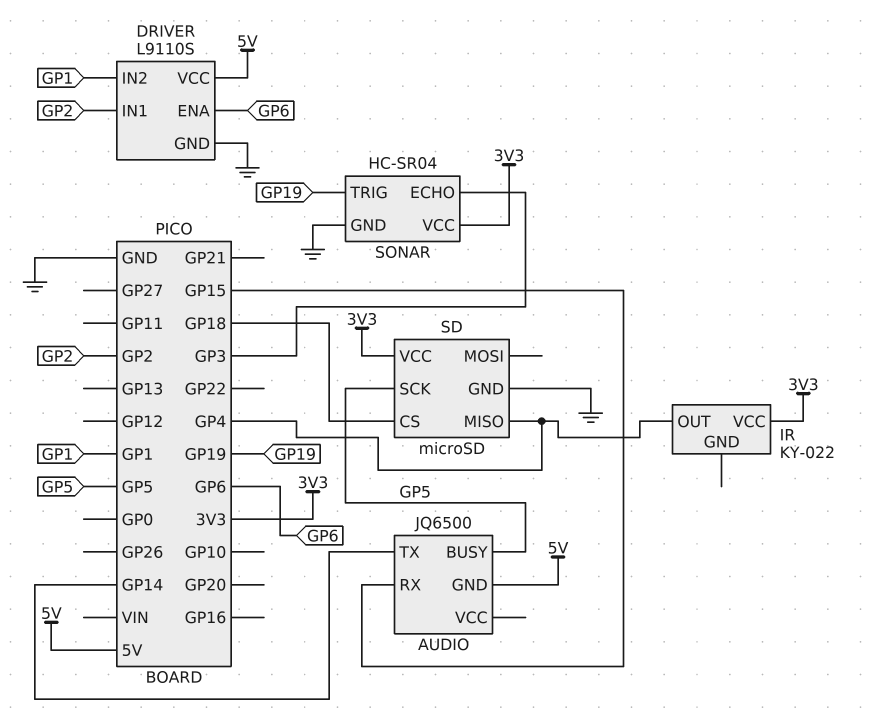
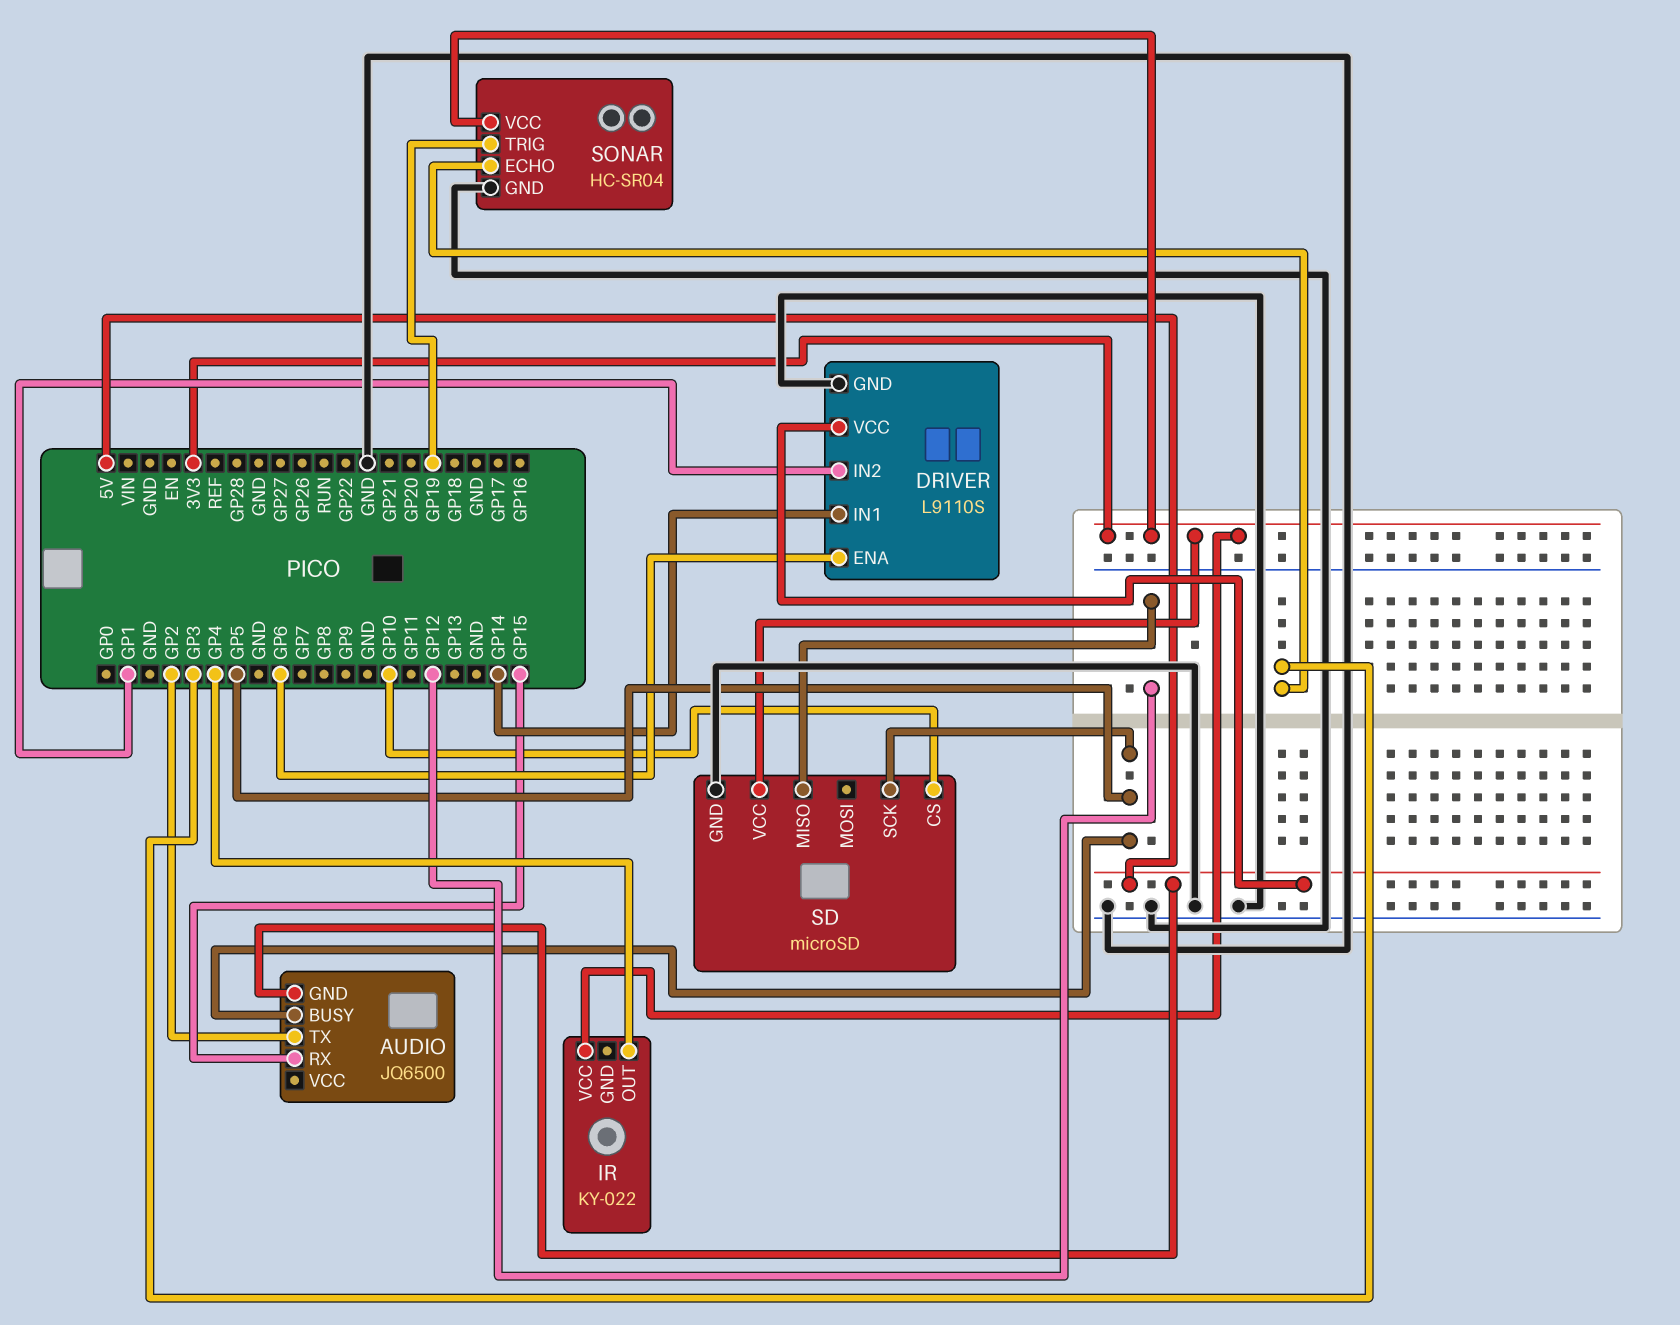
AUDIO pin TX: GP14 -> GP2
DRIVER pin IN1: GP2 -> GP14
SD pin CS: GP18 -> GP10
SD pin MISO: GP4 -> GP12

